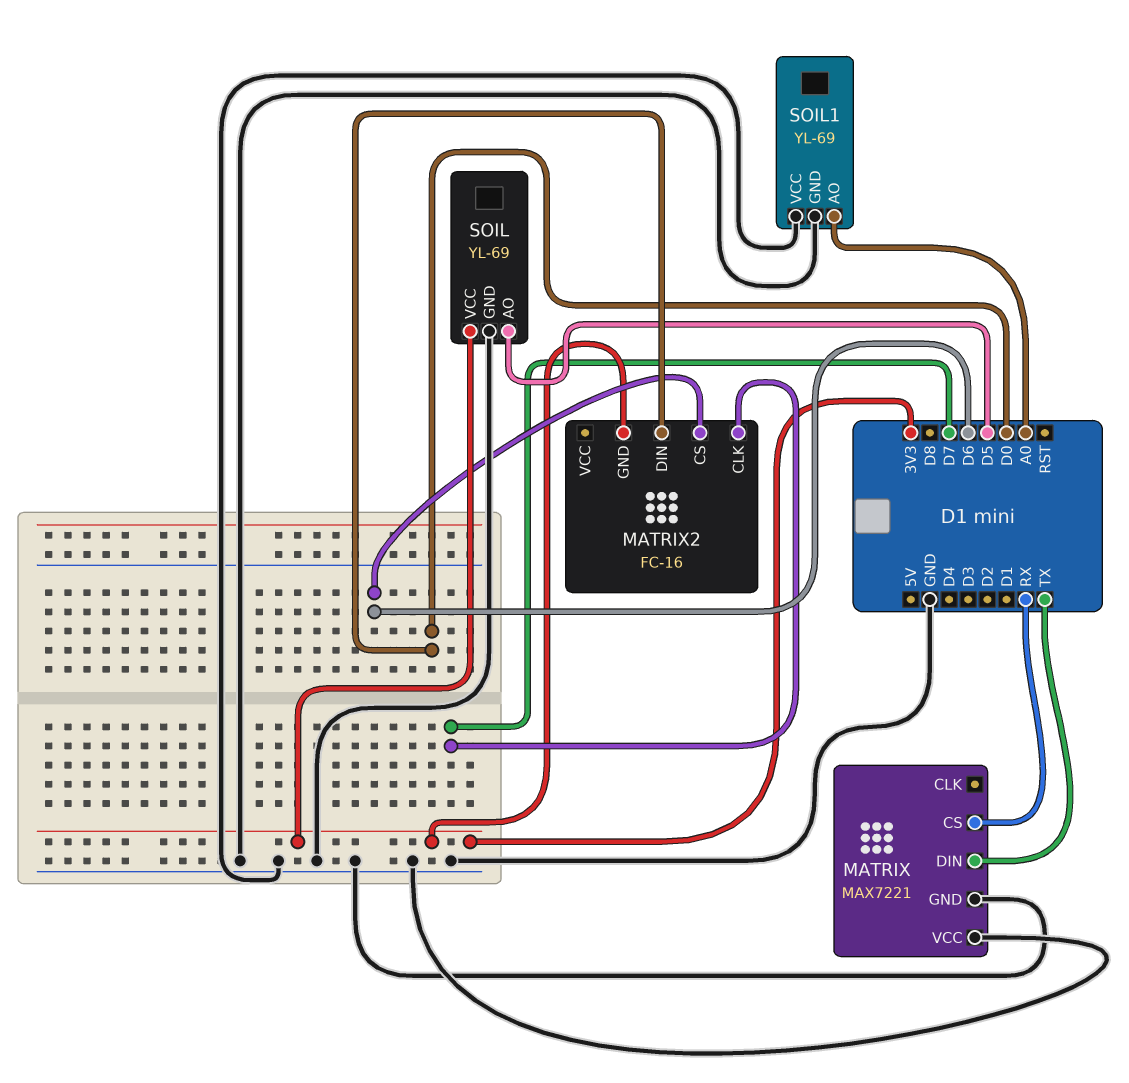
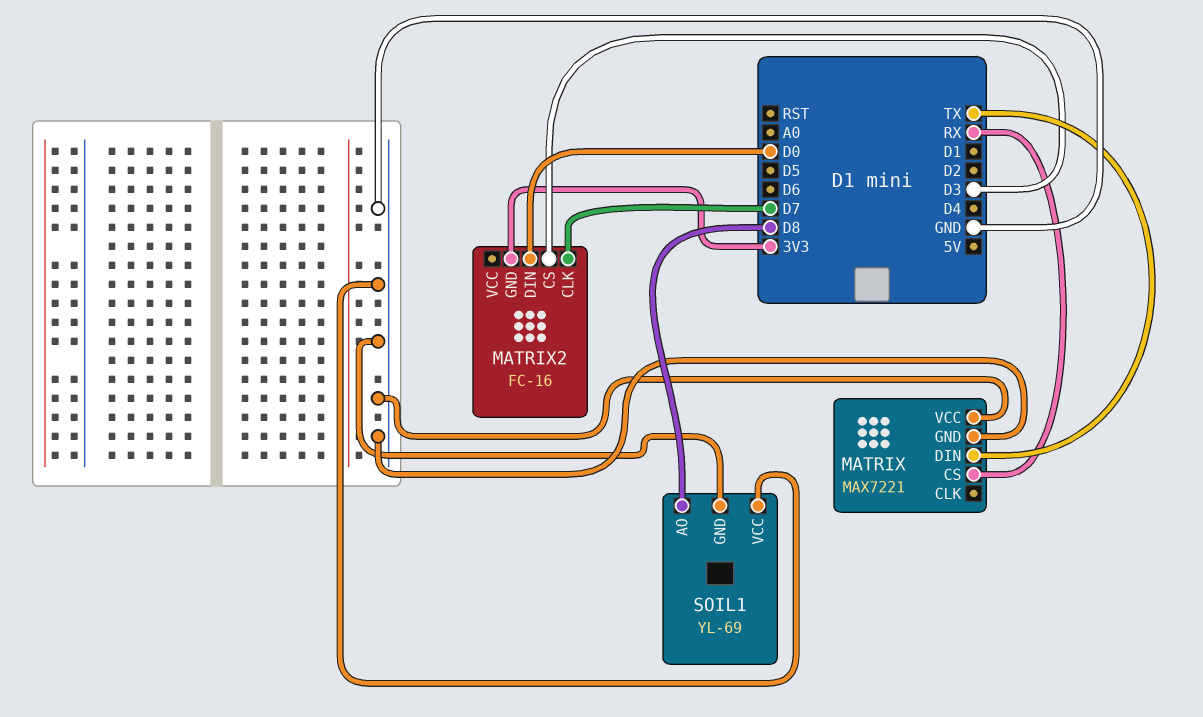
MATRIX2 pin CS: D6 -> D3
SOIL: YL-69 -> none
SOIL pin AO: D5 -> none
SOIL pin GND: GND -> none
SOIL pin VCC: 3V3 -> none
SOIL1 pin AO: A0 -> D8

